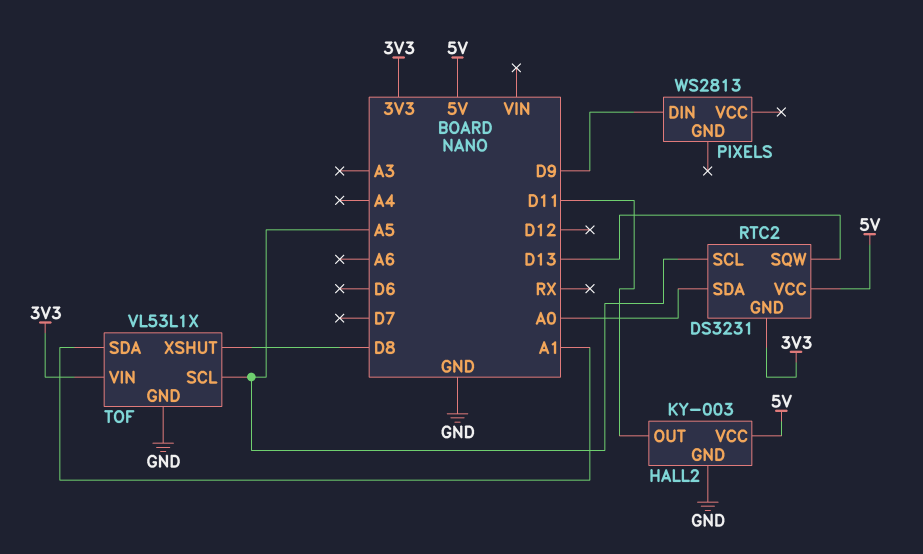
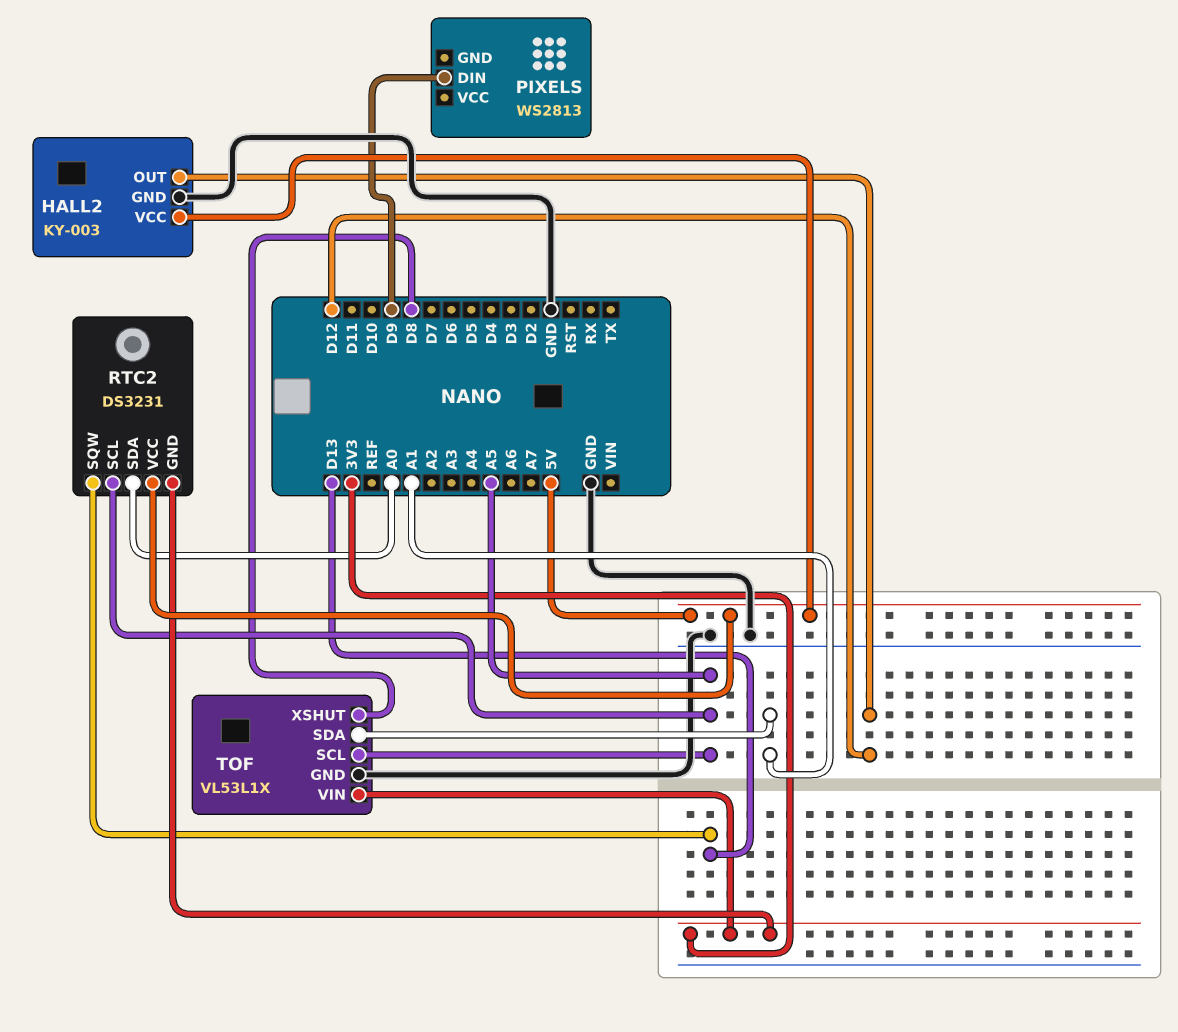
HALL2 pin OUT: D11 -> D12

